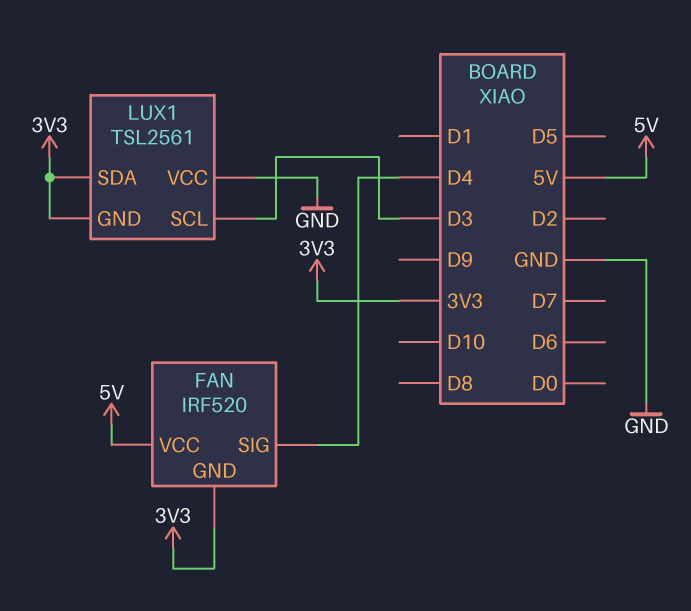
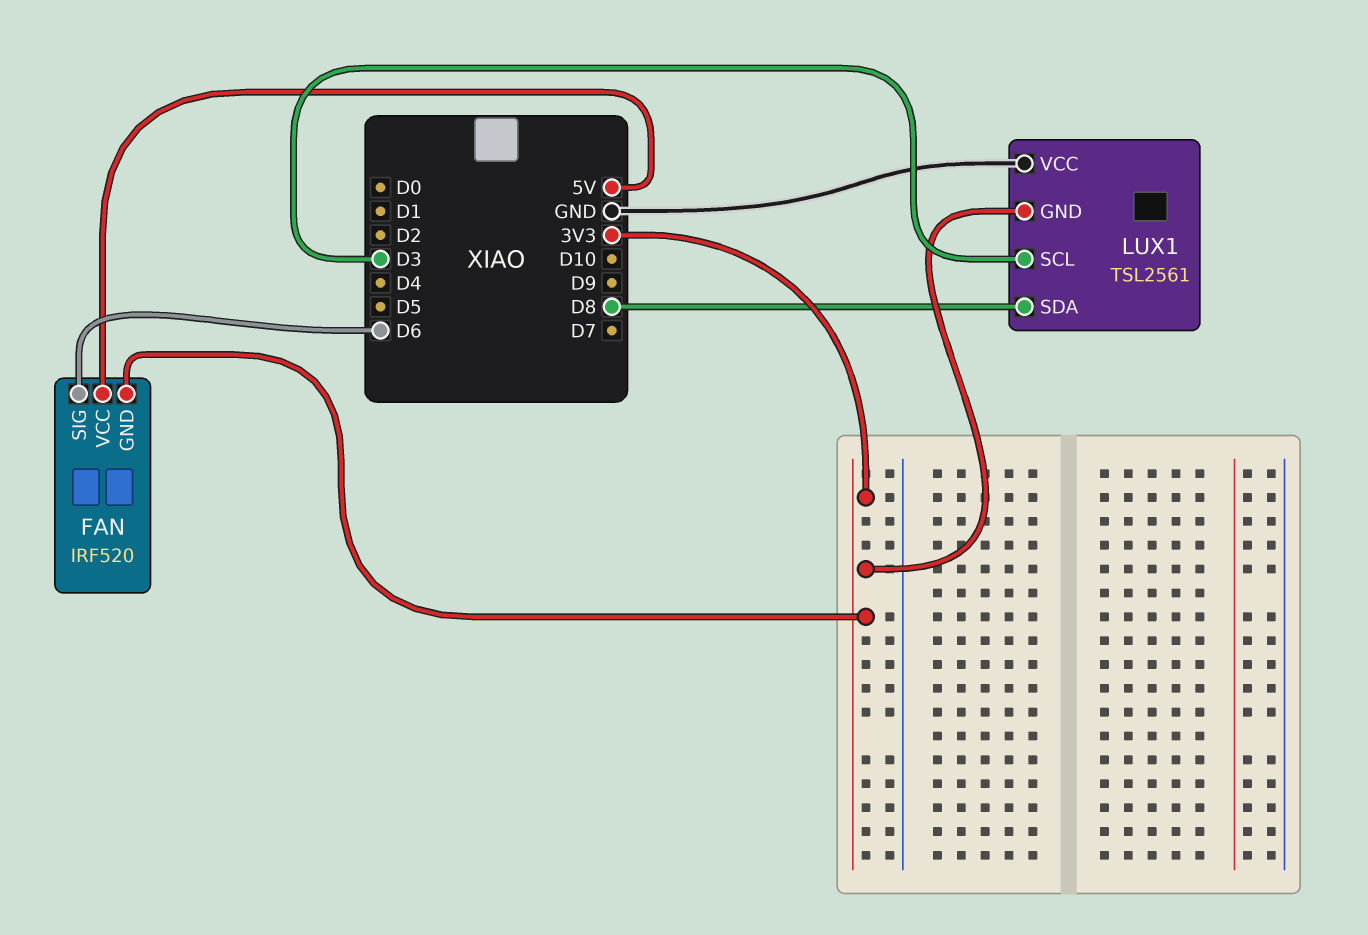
FAN pin SIG: D4 -> D6
LUX1 pin SDA: 3V3 -> D8

